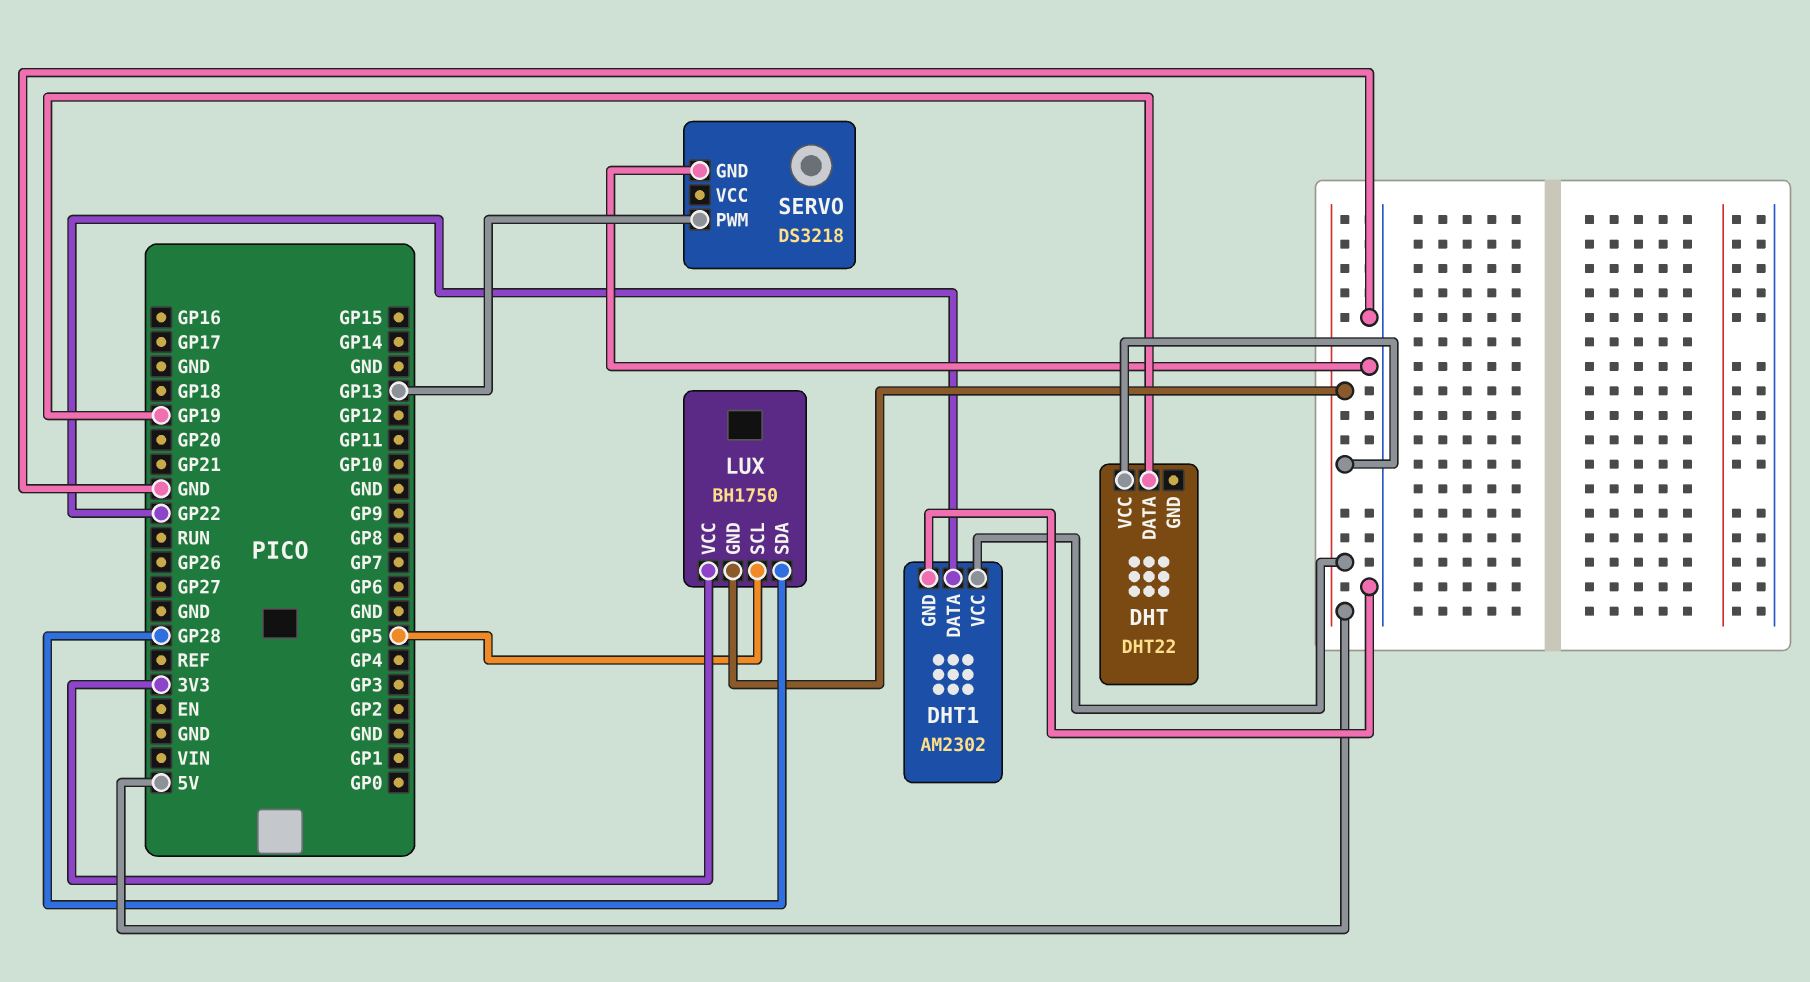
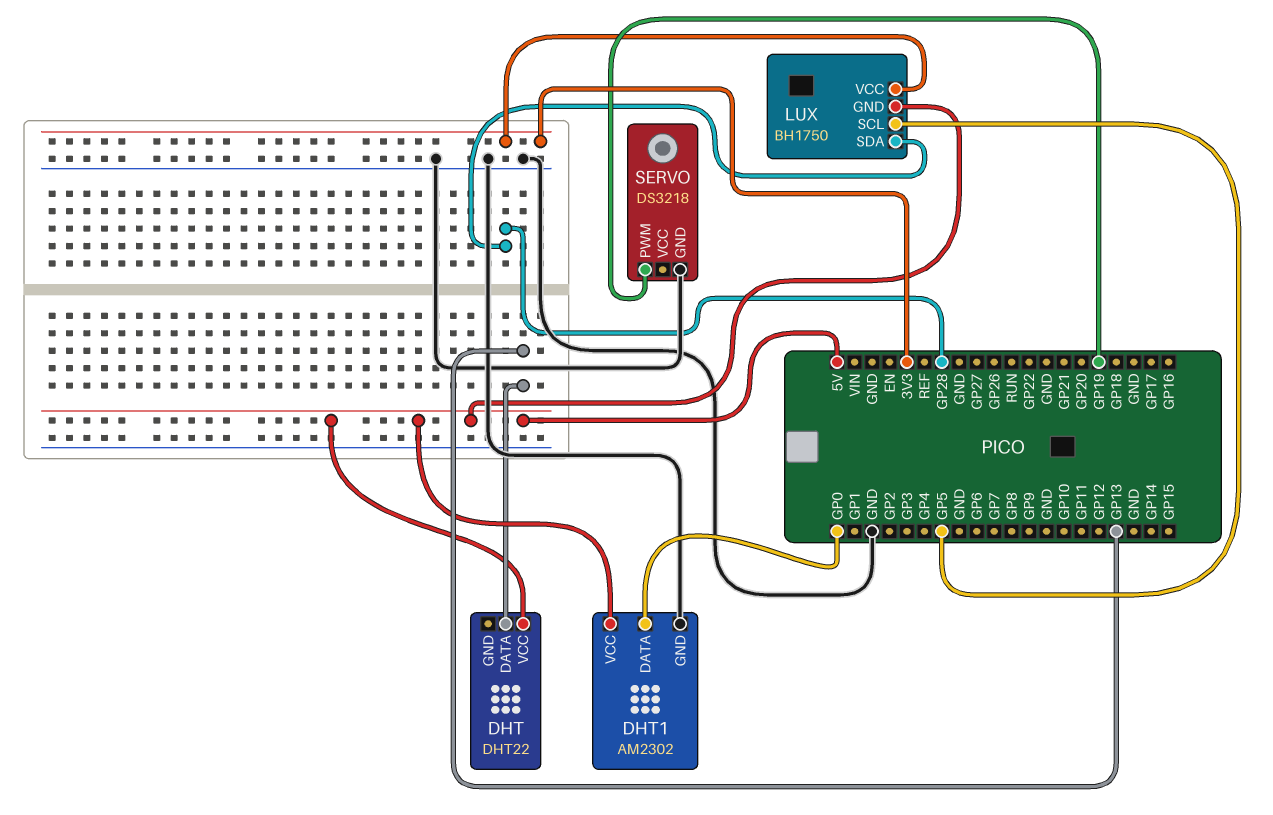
DHT pin DATA: GP19 -> GP13
DHT1 pin DATA: GP22 -> GP0
SERVO pin PWM: GP13 -> GP19

